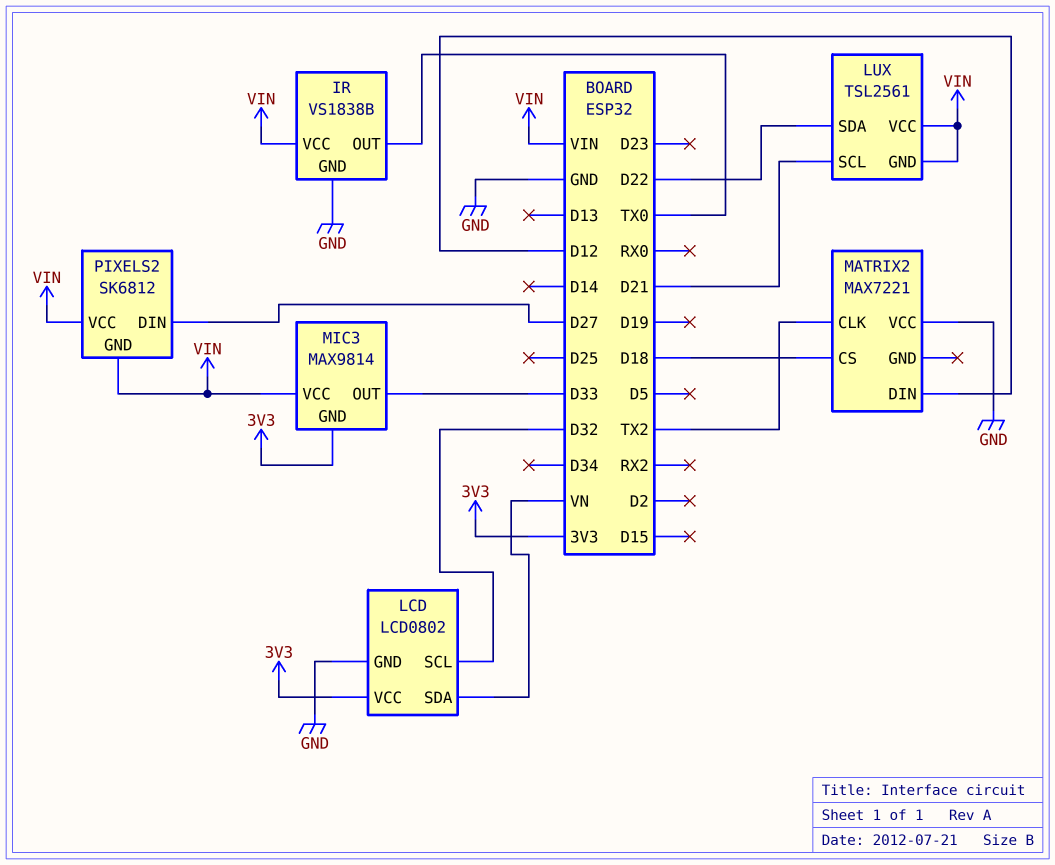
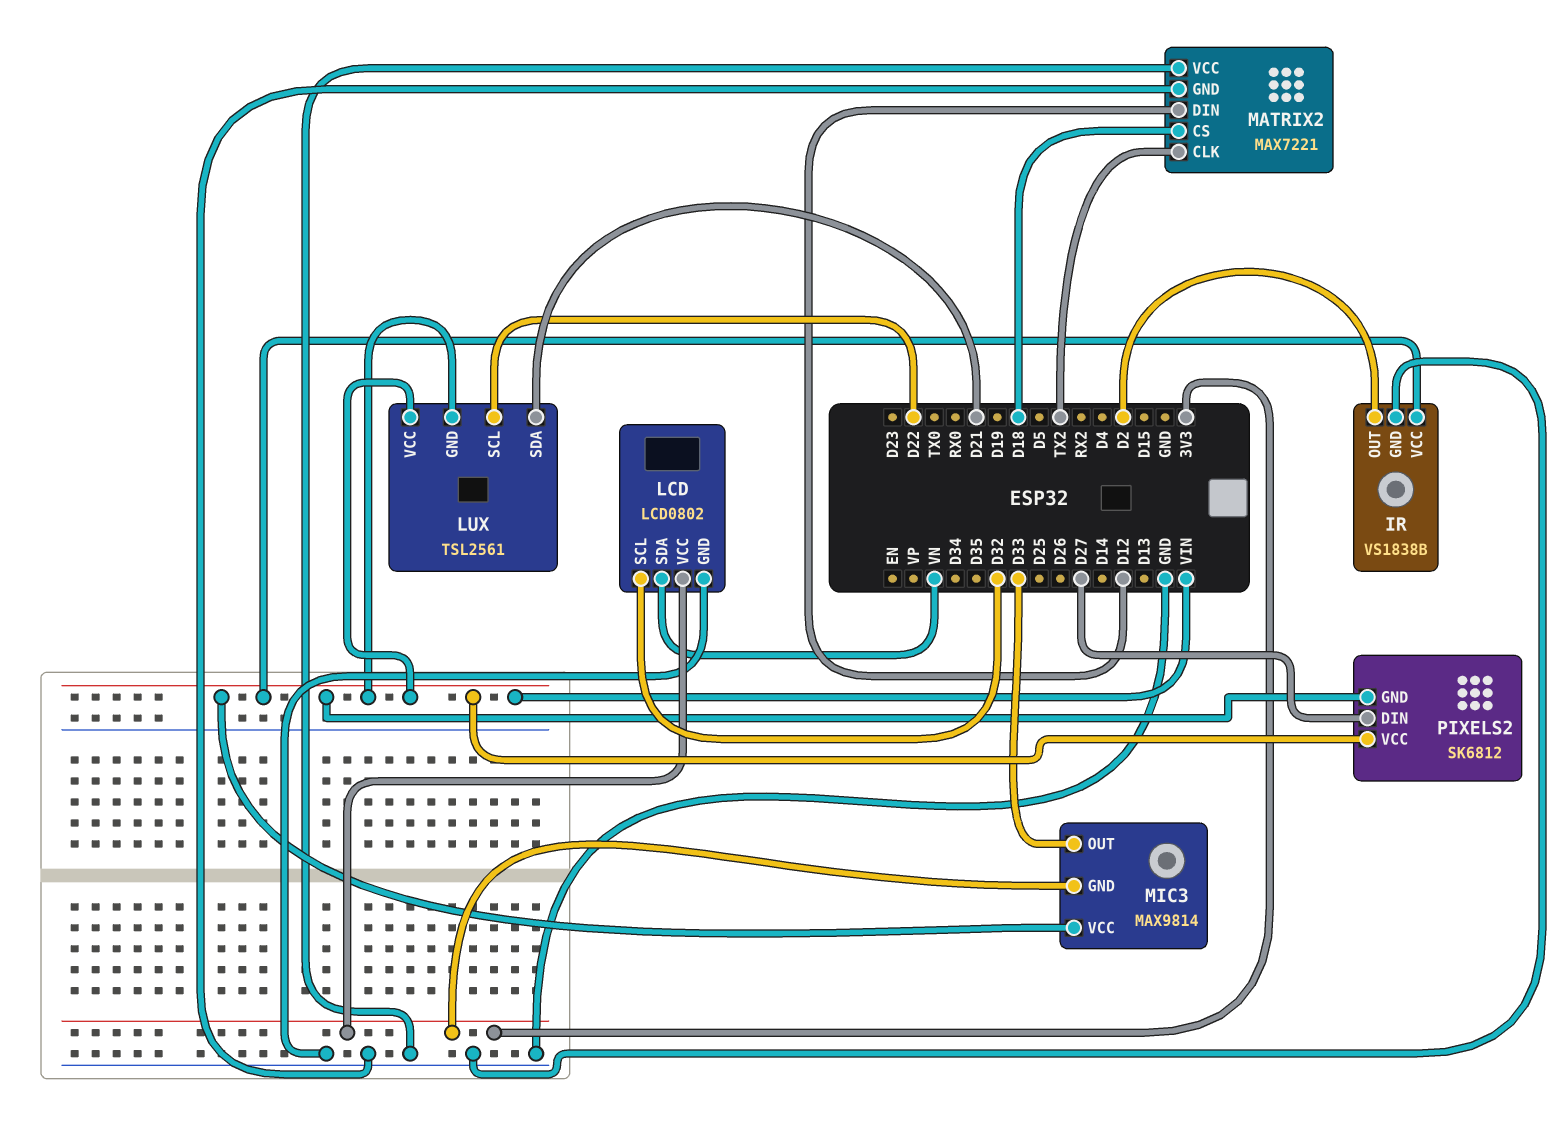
IR pin OUT: TX0 -> D2
LUX pin SCL: D21 -> D22
LUX pin SDA: D22 -> D21
MATRIX2 pin GND: none -> GND

